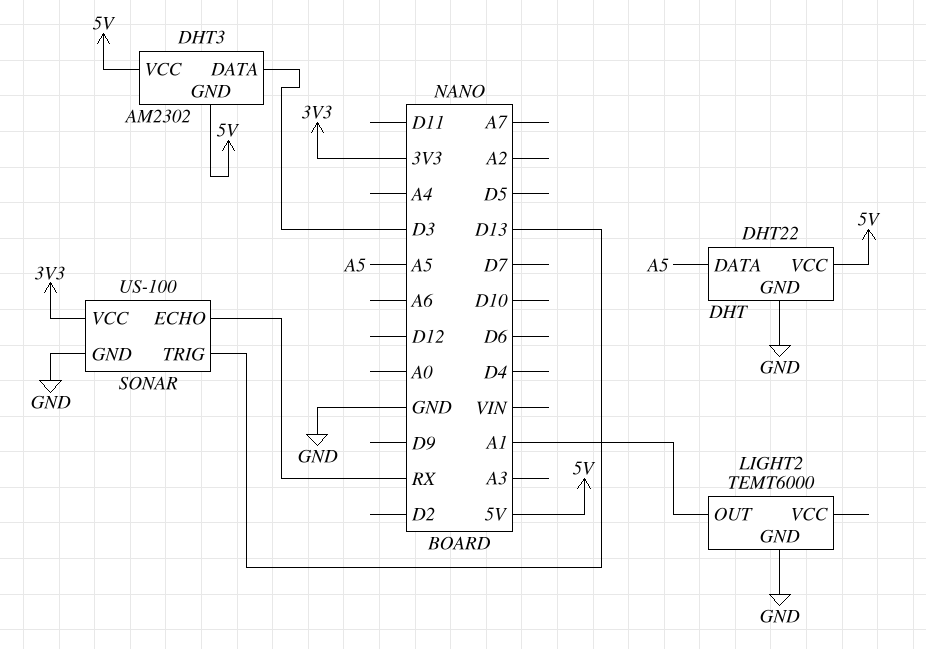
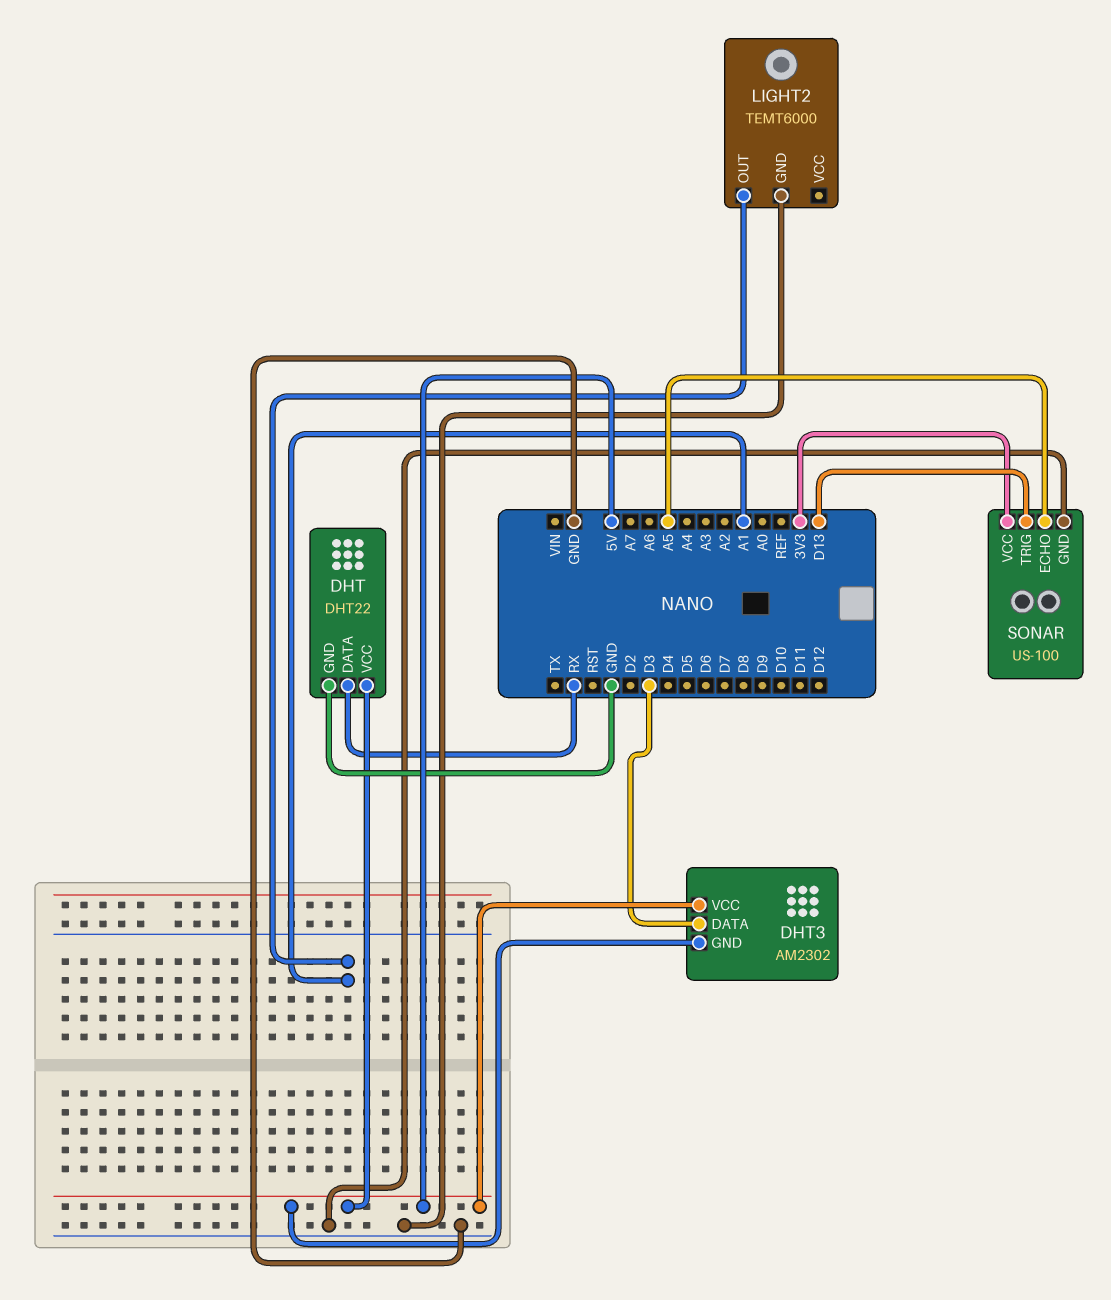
DHT pin DATA: A5 -> RX
SONAR pin ECHO: RX -> A5

